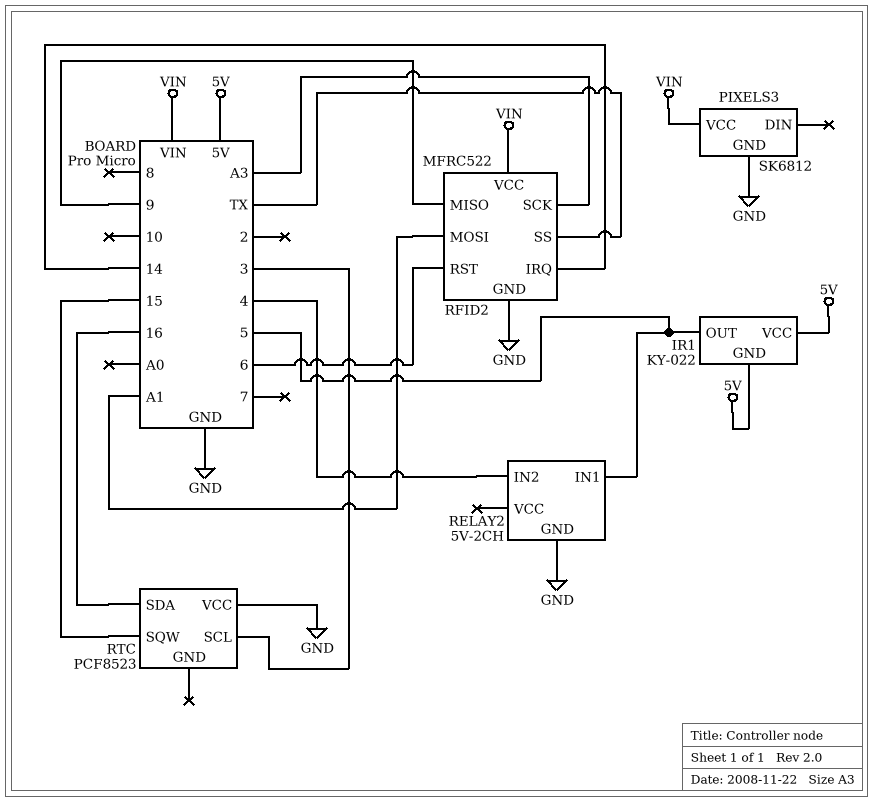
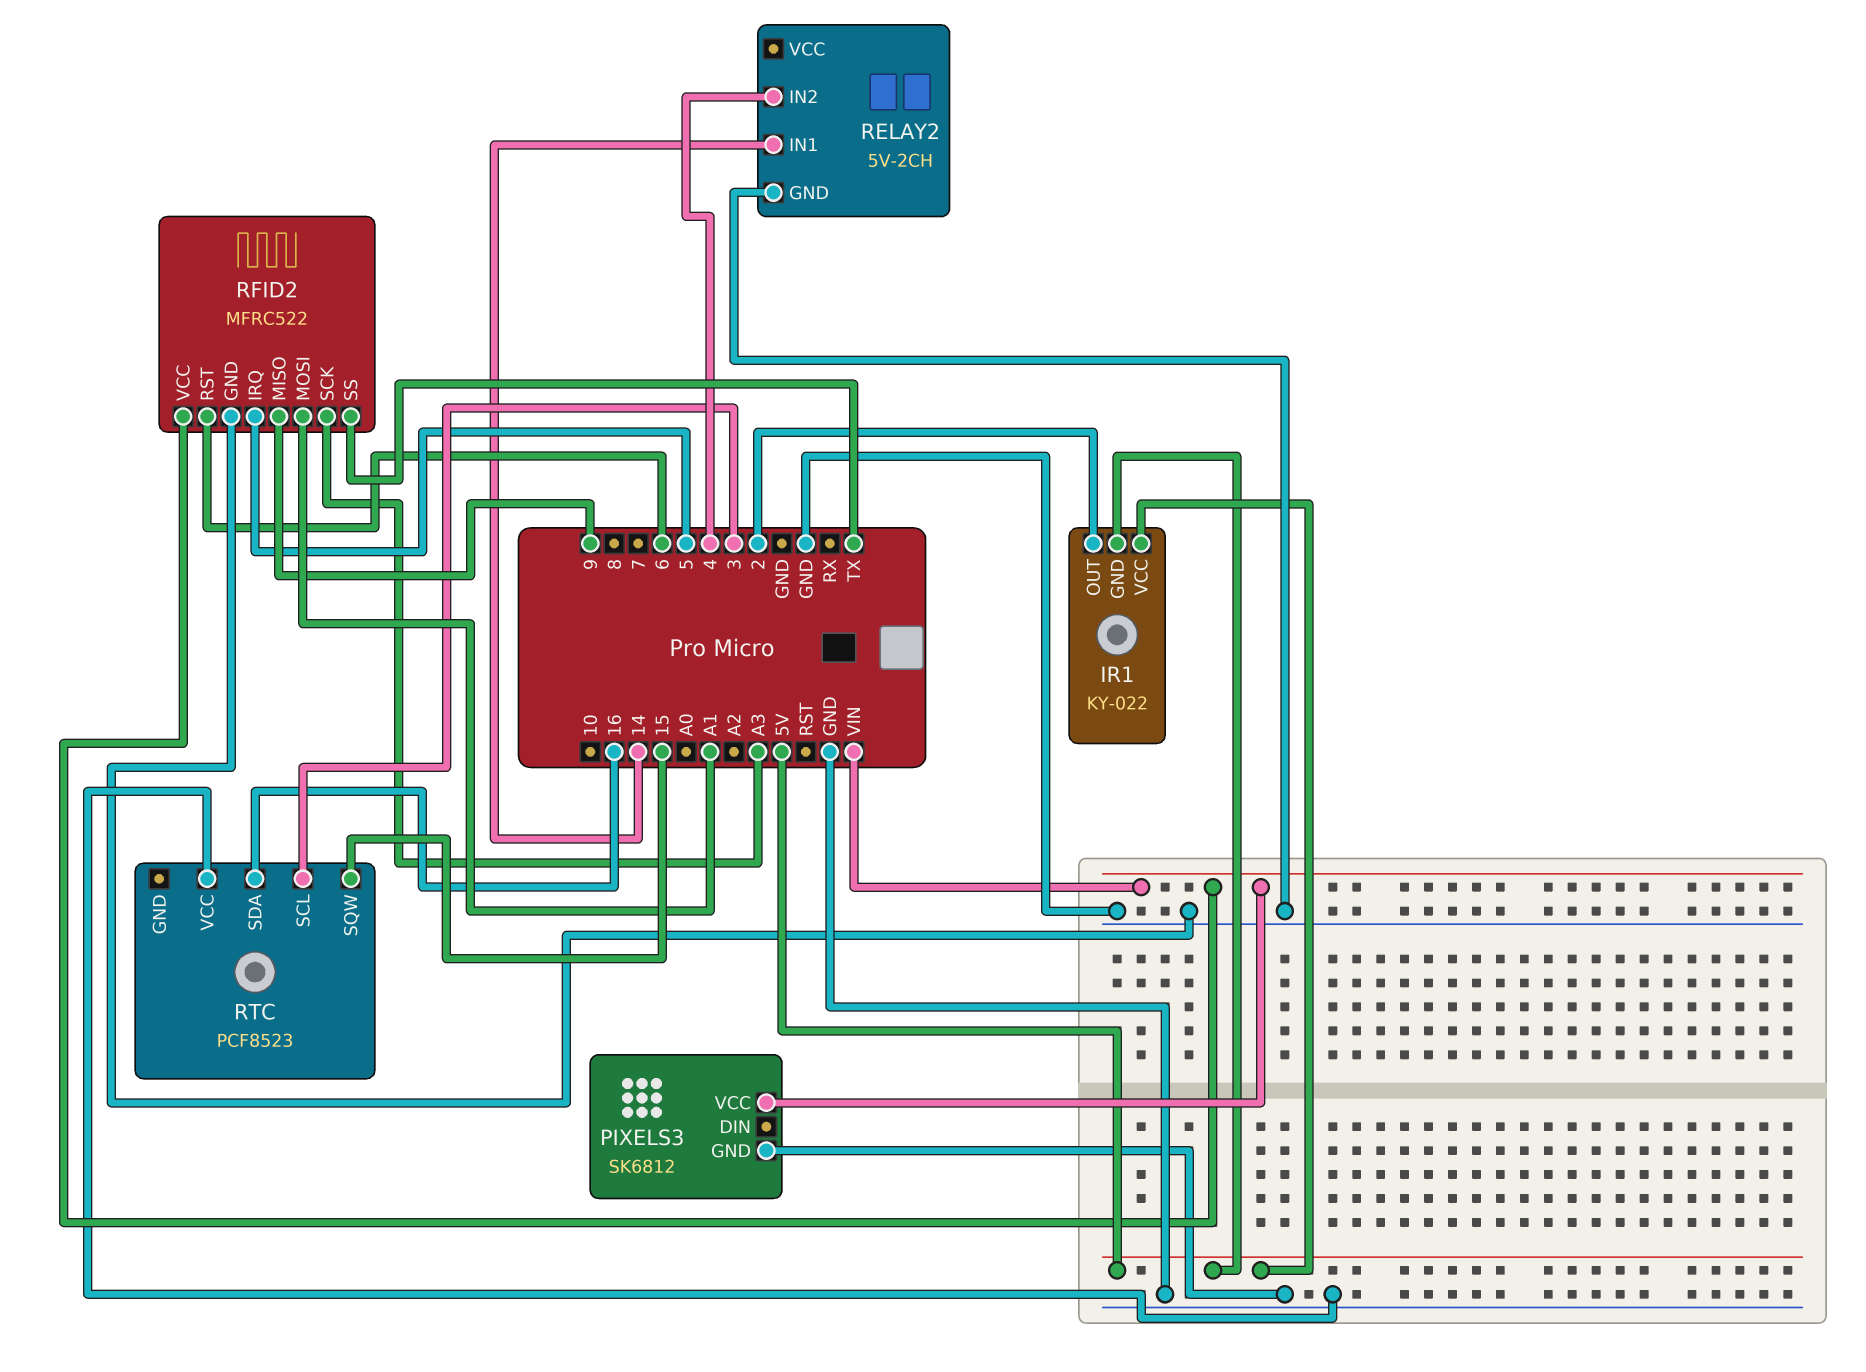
IR1 pin OUT: 5 -> 2
RELAY2 pin IN1: 5 -> 14
RFID2 pin IRQ: 14 -> 5

